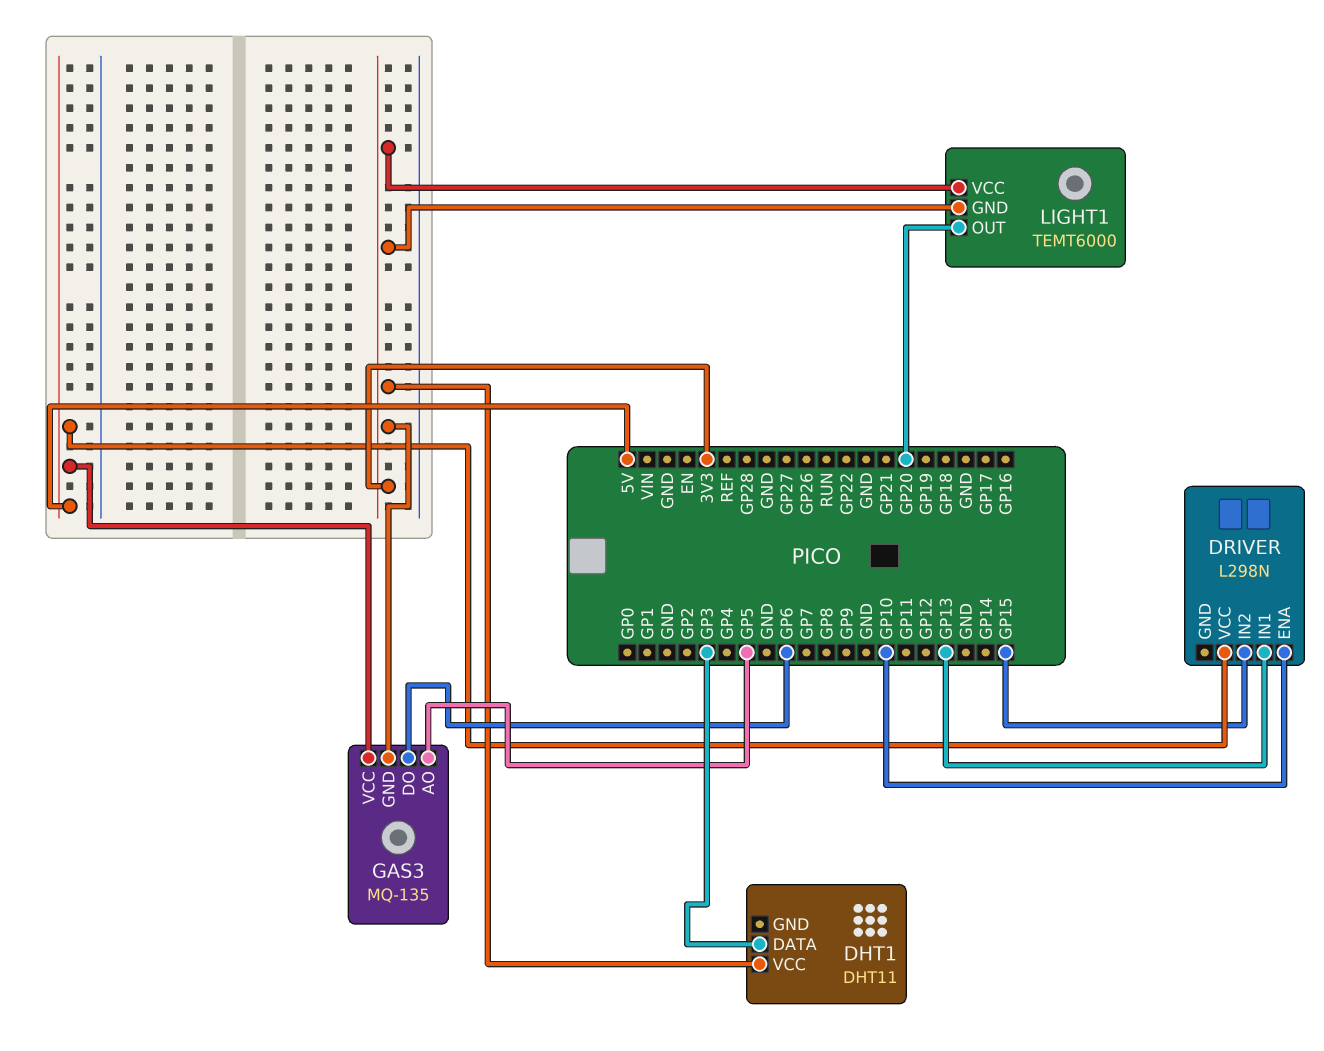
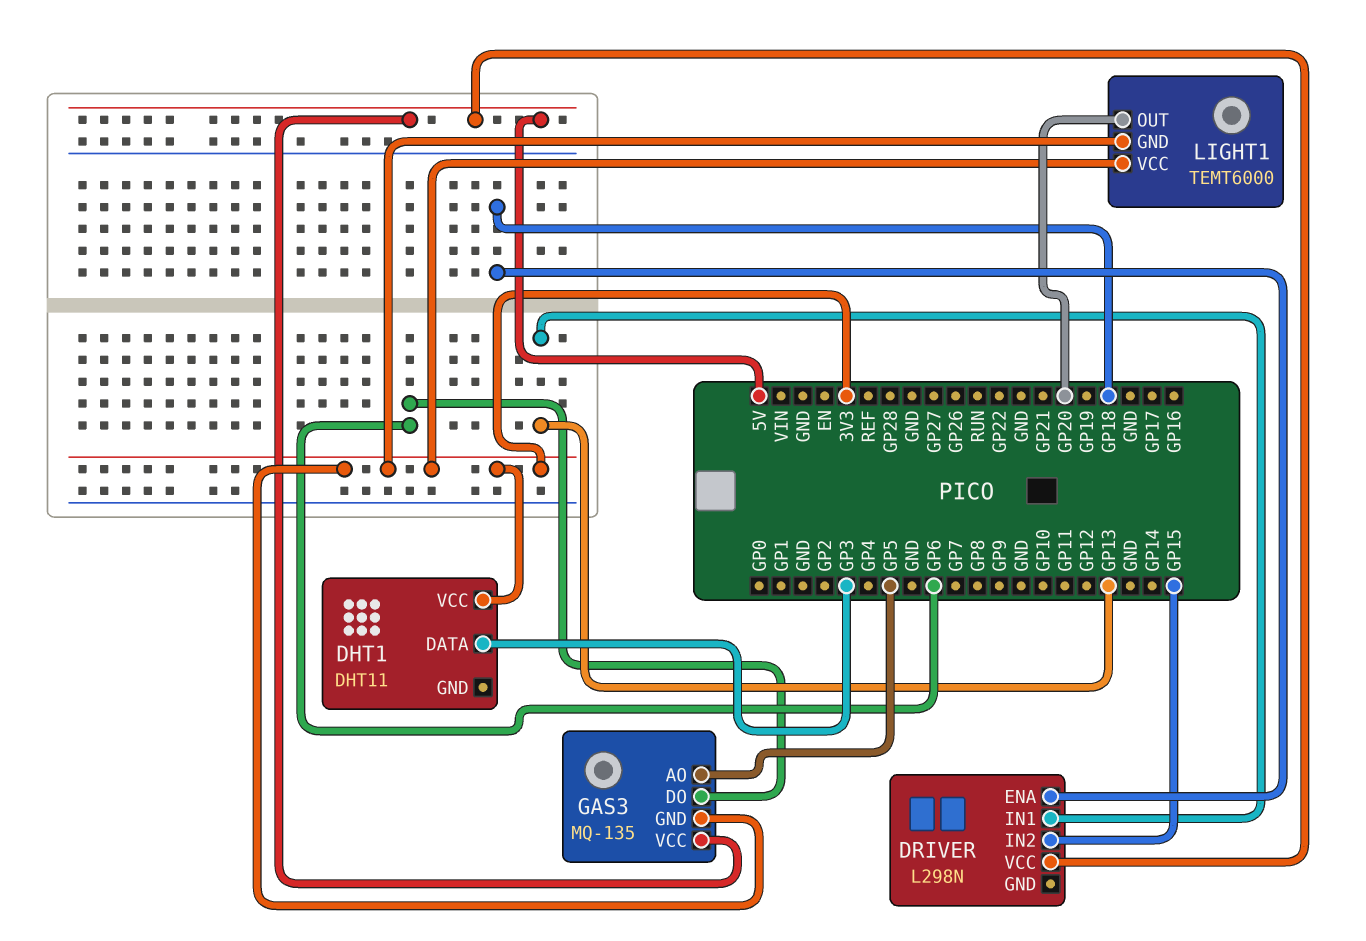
DRIVER pin ENA: GP10 -> GP18

